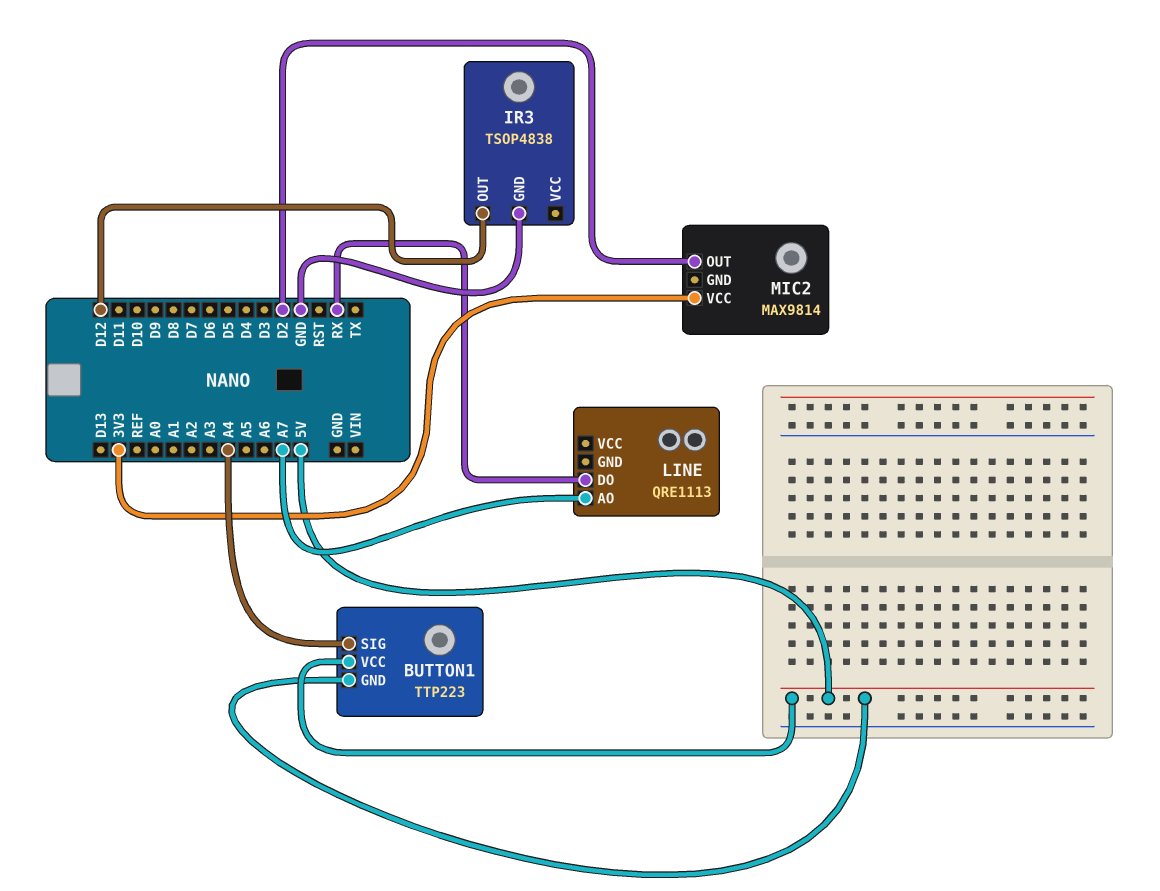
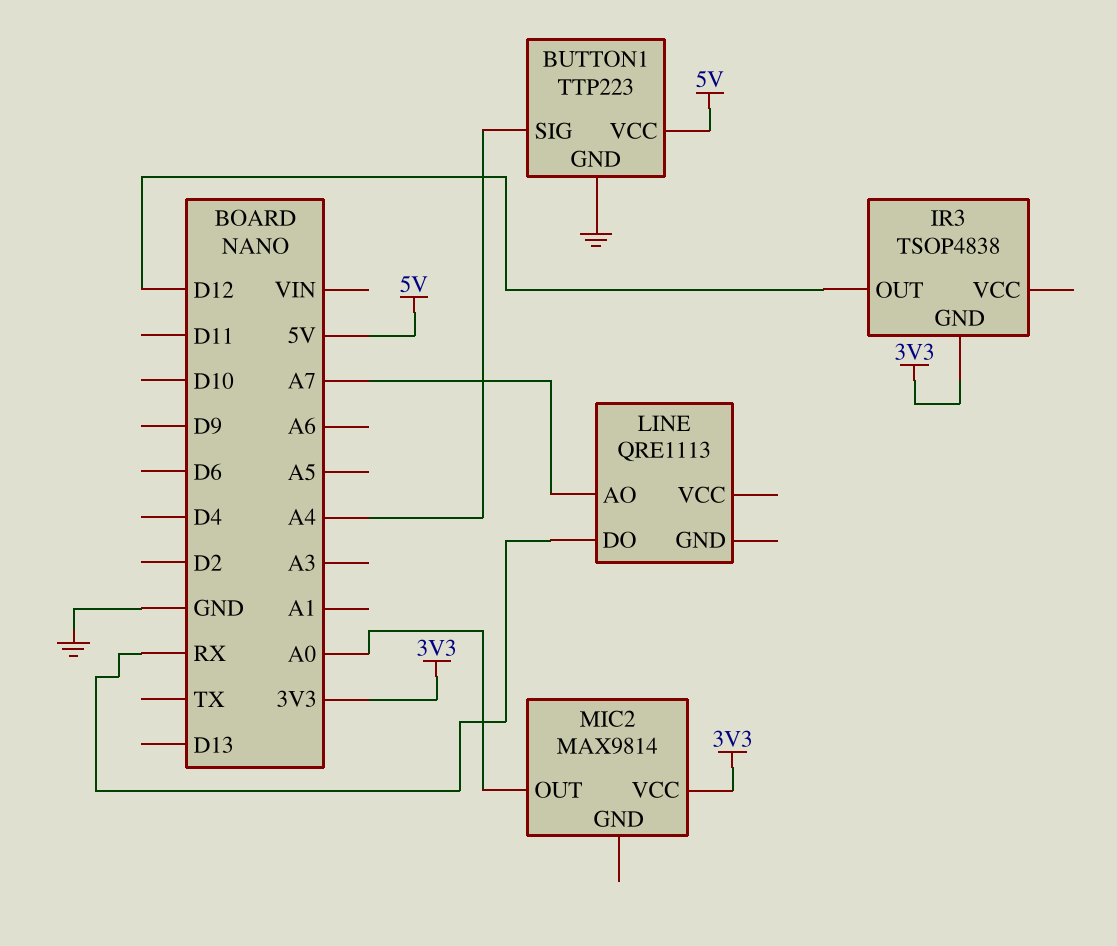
BUTTON1 pin GND: 5V -> GND
IR3 pin GND: GND -> 3V3
MIC2 pin OUT: D2 -> A0

